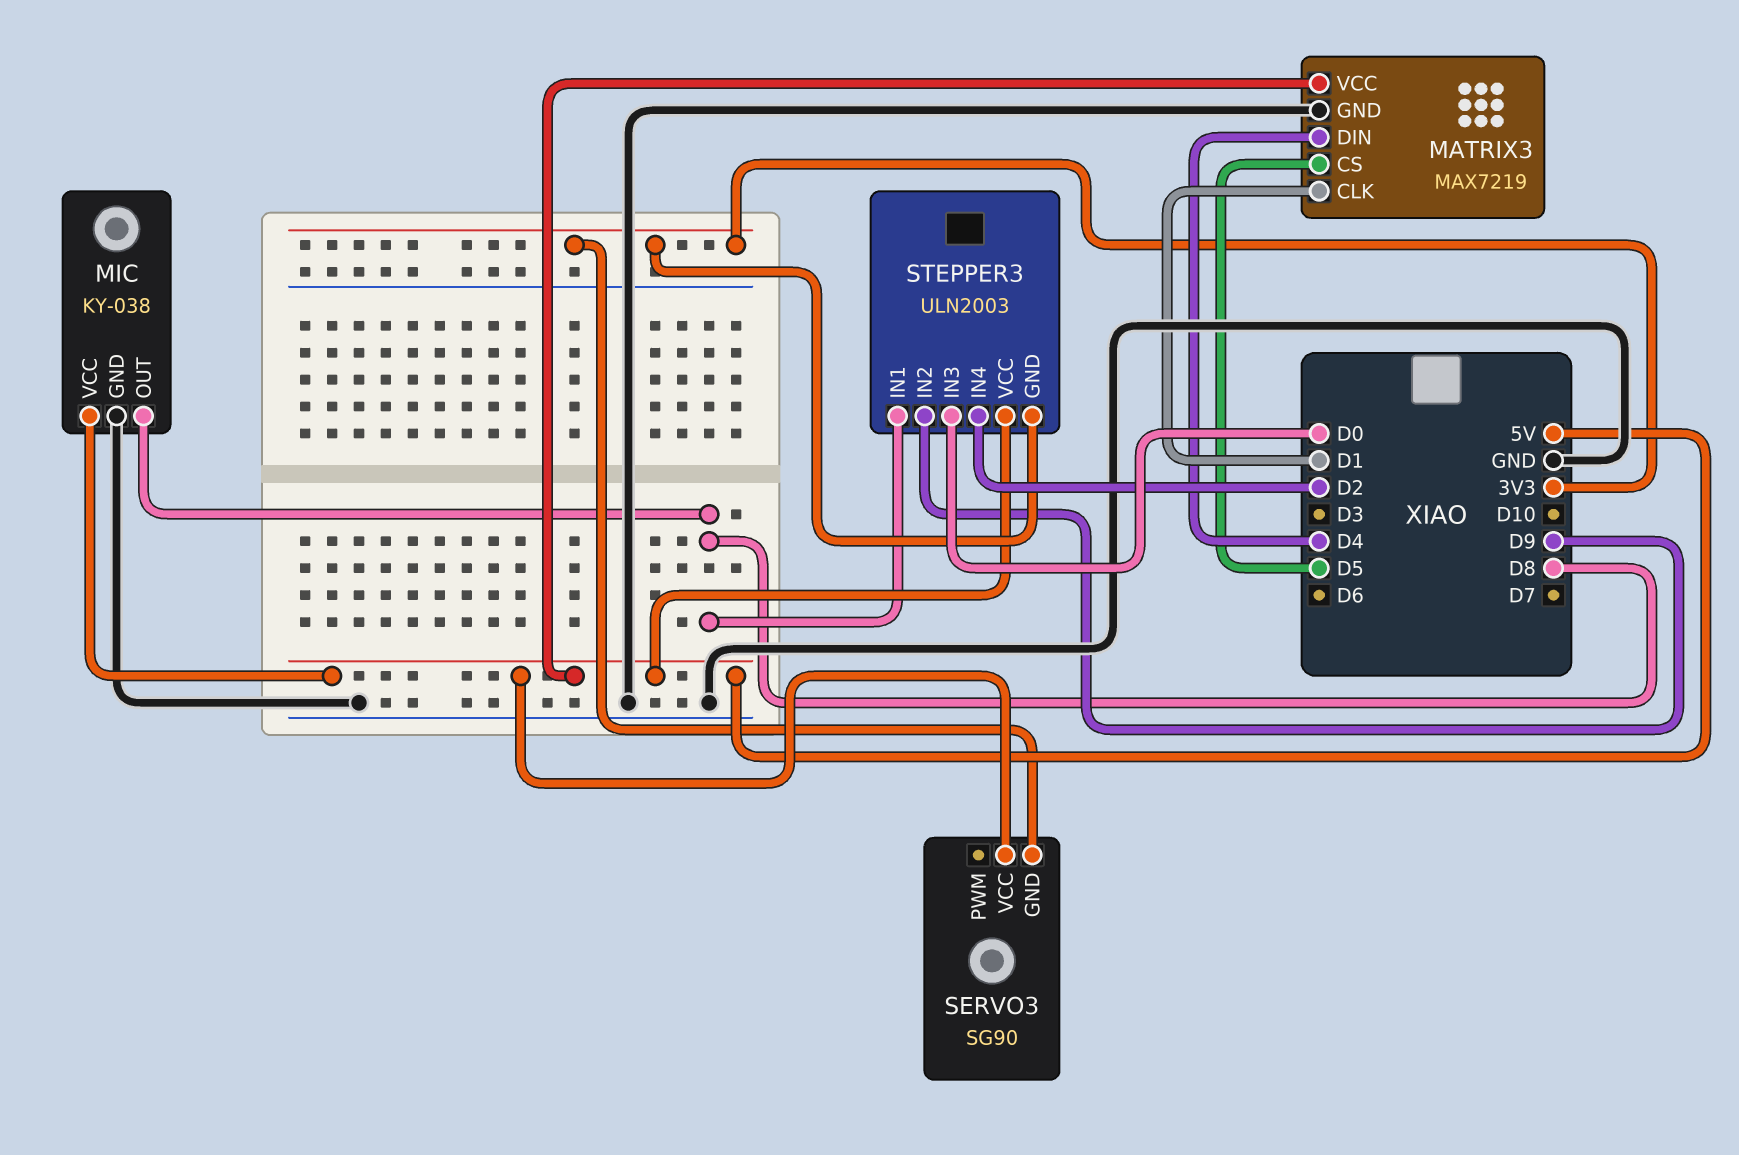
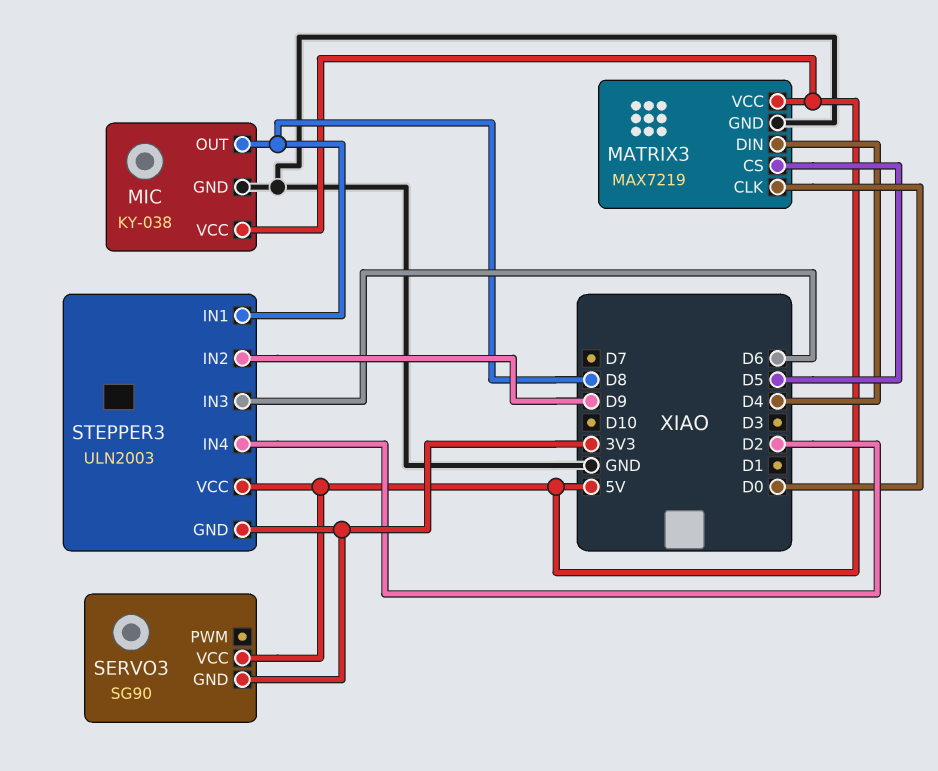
MATRIX3 pin CLK: D1 -> D0
STEPPER3 pin IN3: D0 -> D6

